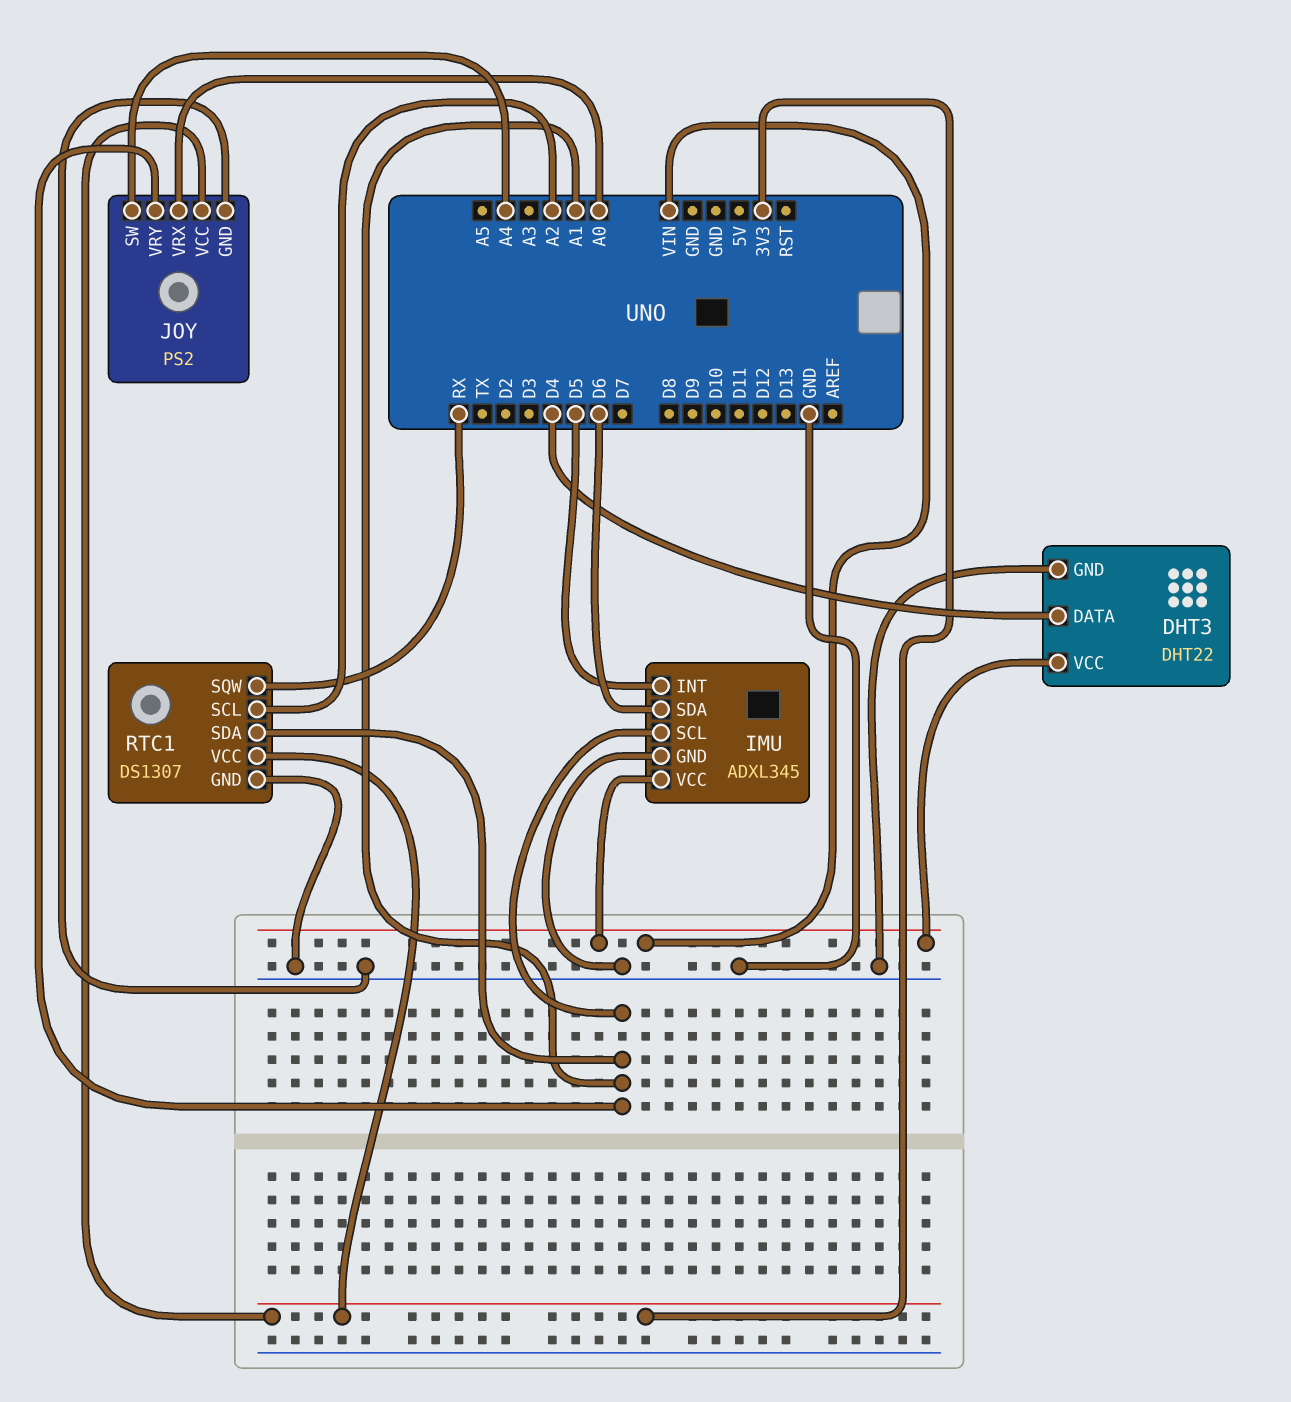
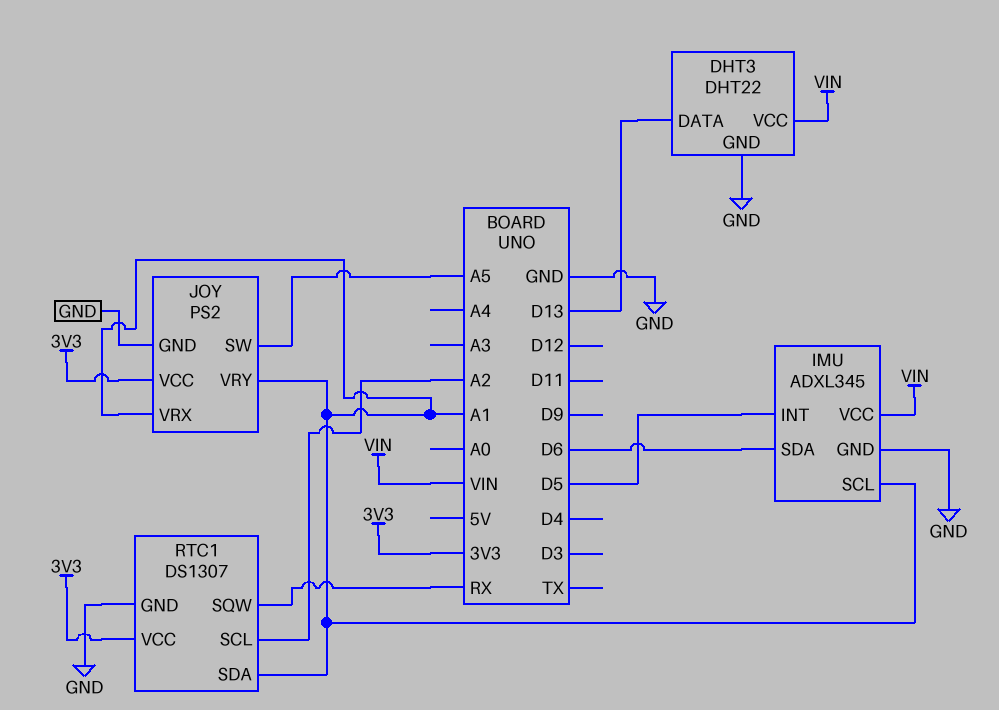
DHT3 pin DATA: D4 -> D13
JOY pin SW: A4 -> A5
JOY pin VRX: A0 -> A1

